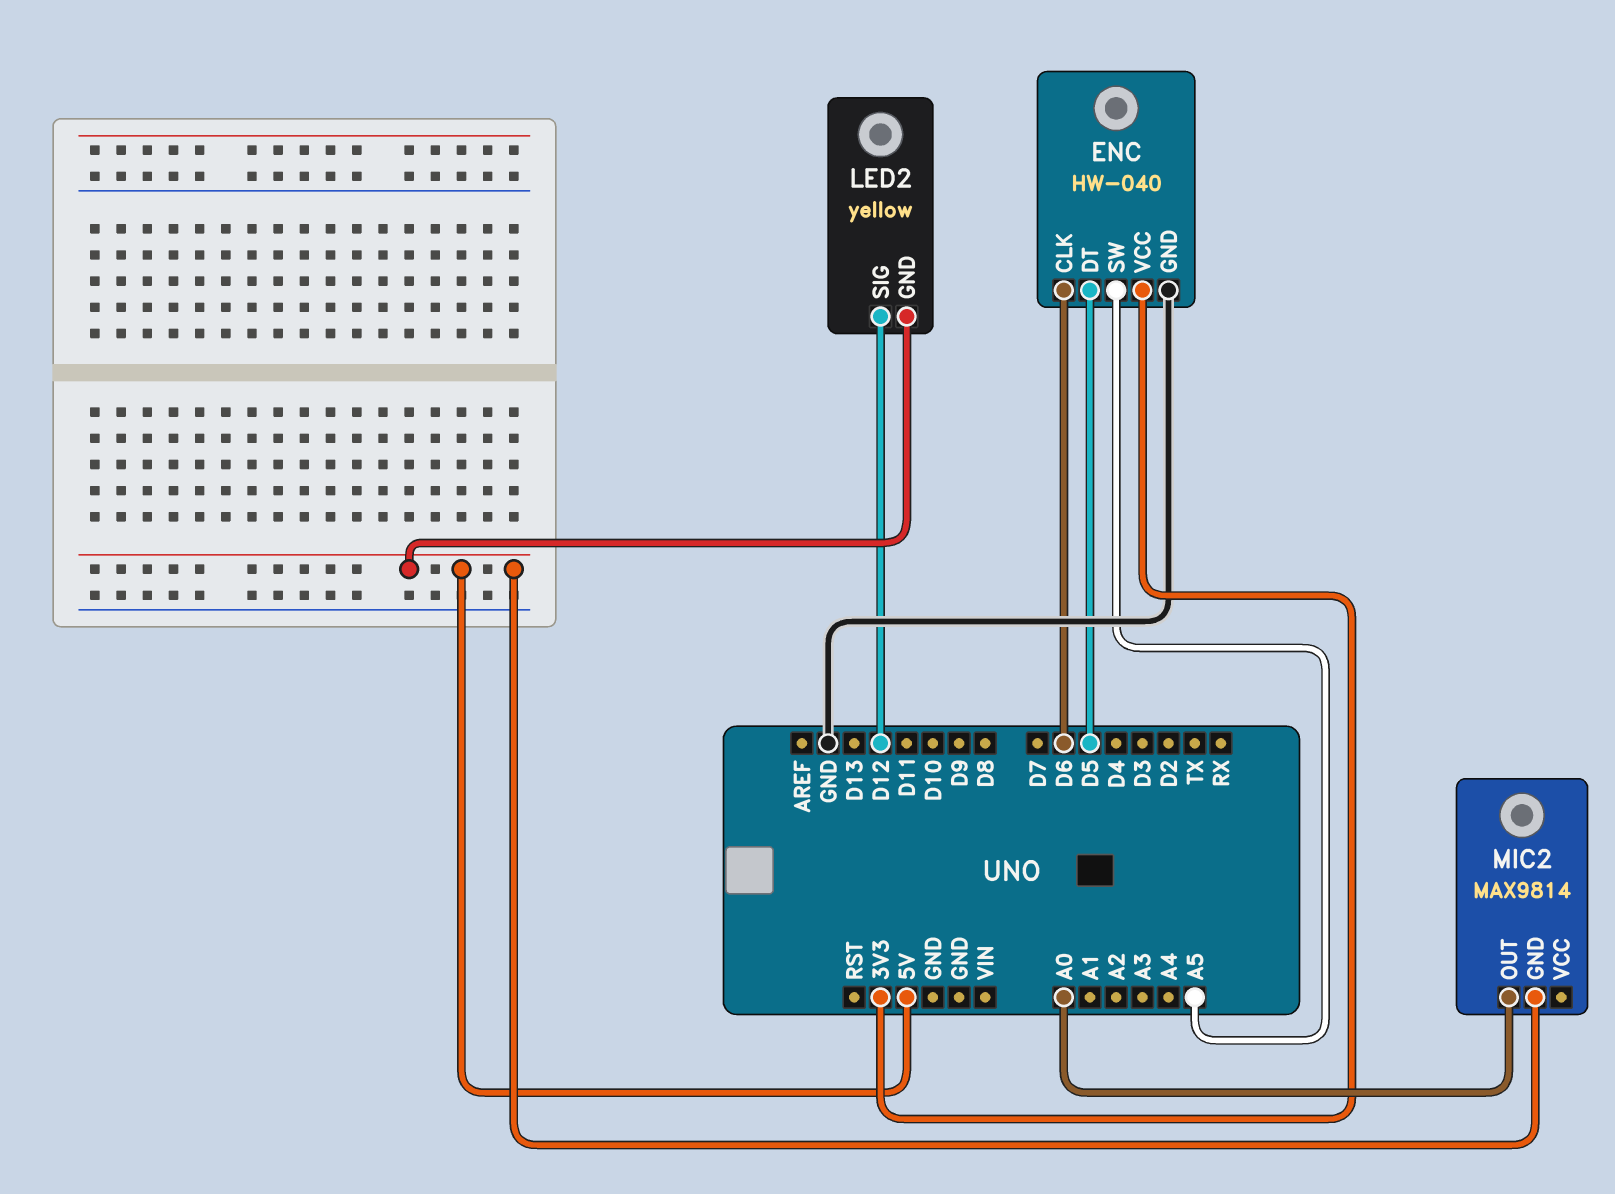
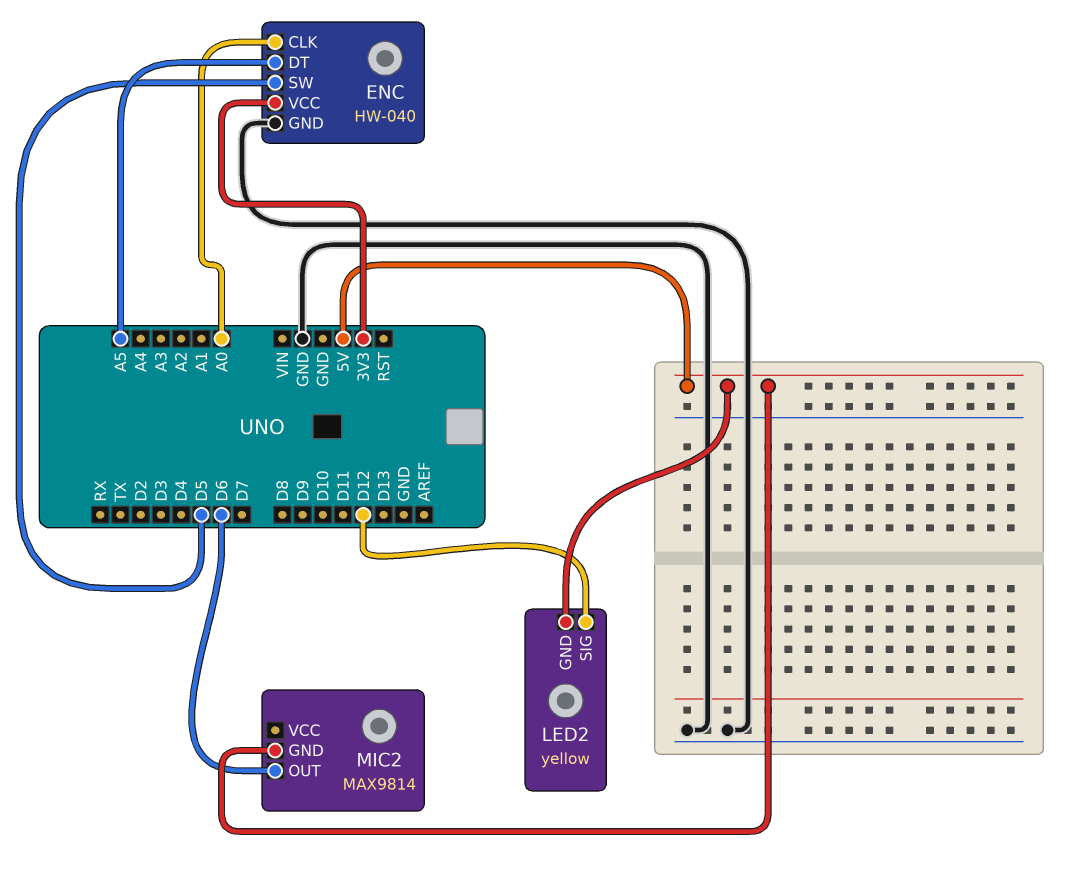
ENC pin CLK: D6 -> A0
ENC pin DT: D5 -> A5
ENC pin SW: A5 -> D5
MIC2 pin OUT: A0 -> D6

